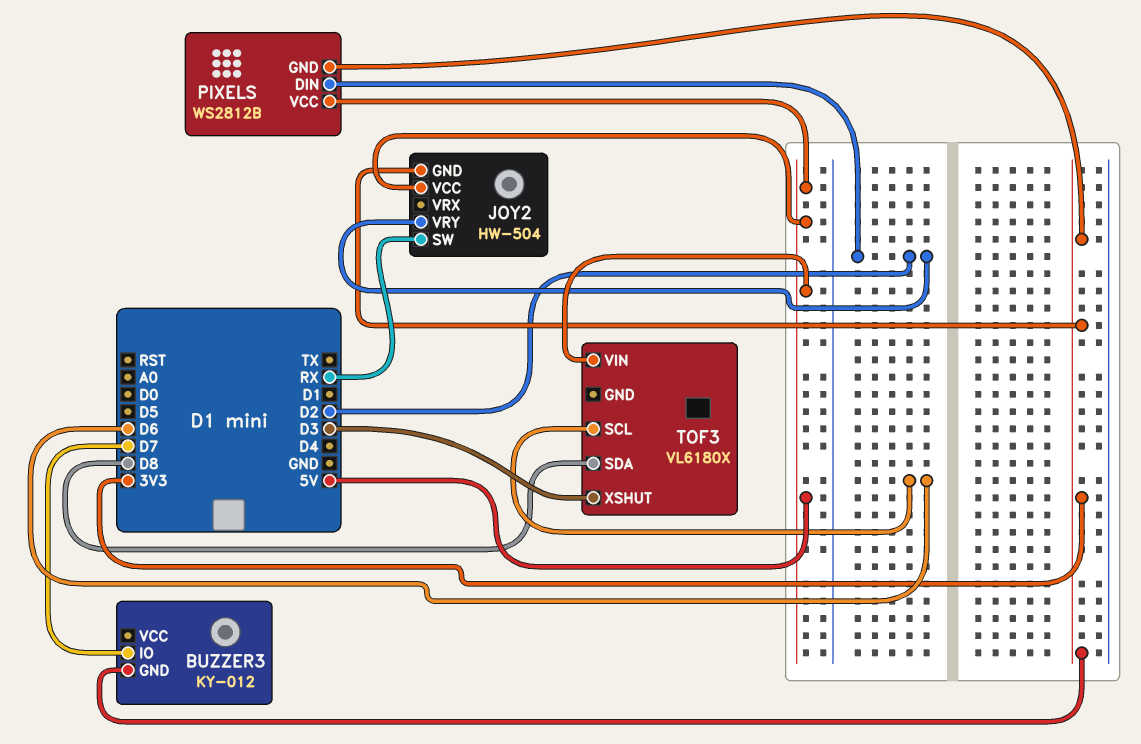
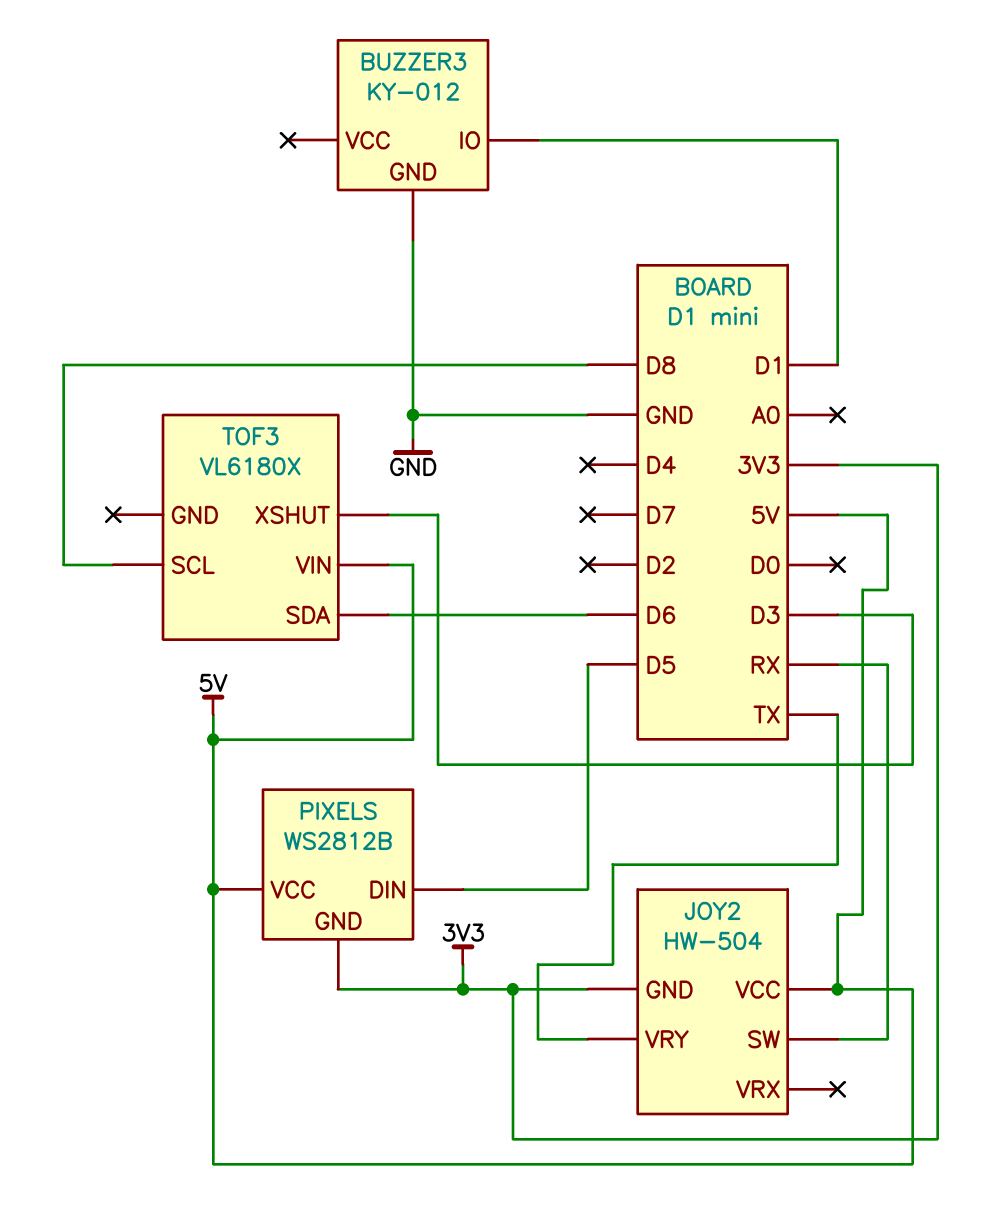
BUZZER3 pin GND: 3V3 -> GND
BUZZER3 pin IO: D7 -> D1
JOY2 pin VRY: D2 -> TX
PIXELS pin DIN: D2 -> D5
TOF3 pin SCL: D6 -> D8
TOF3 pin SDA: D8 -> D6

